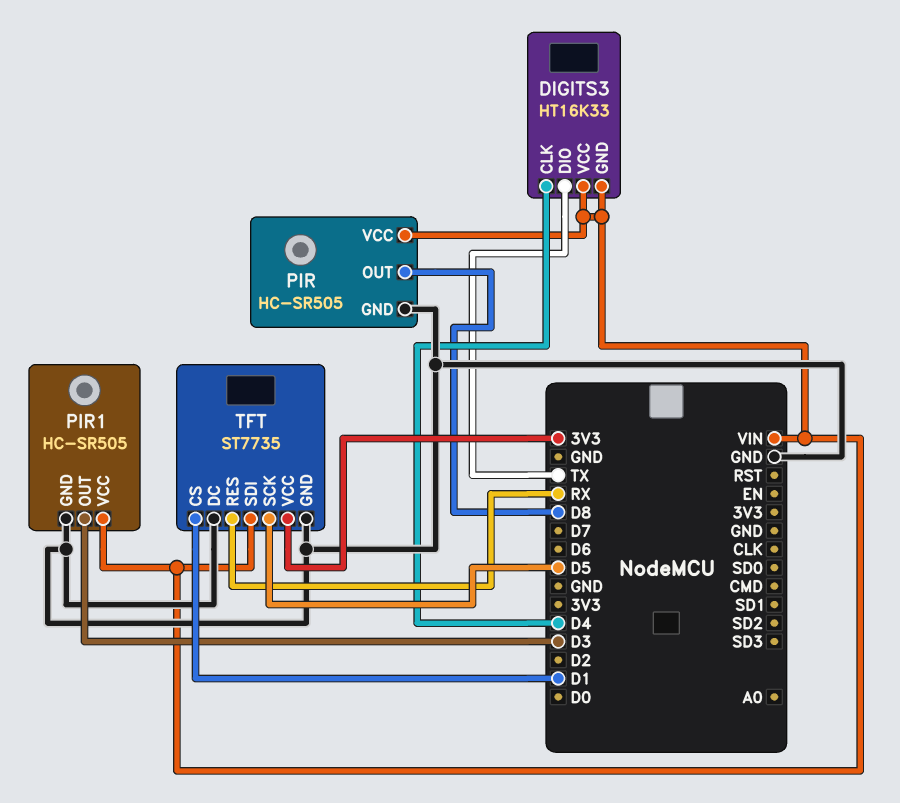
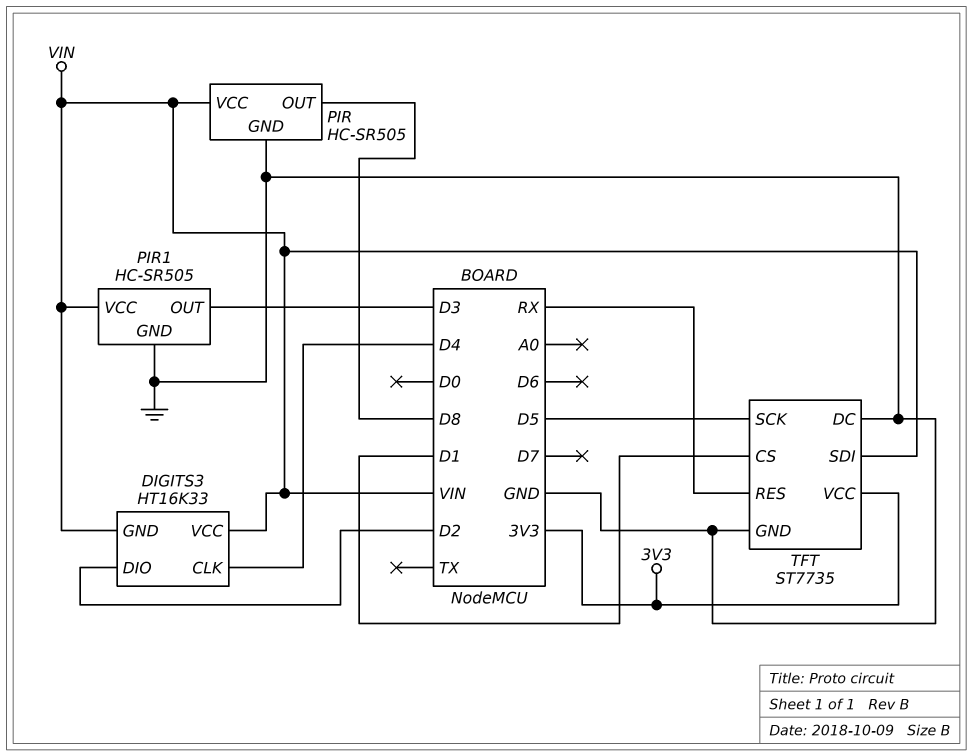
DIGITS3 pin DIO: TX -> D2

